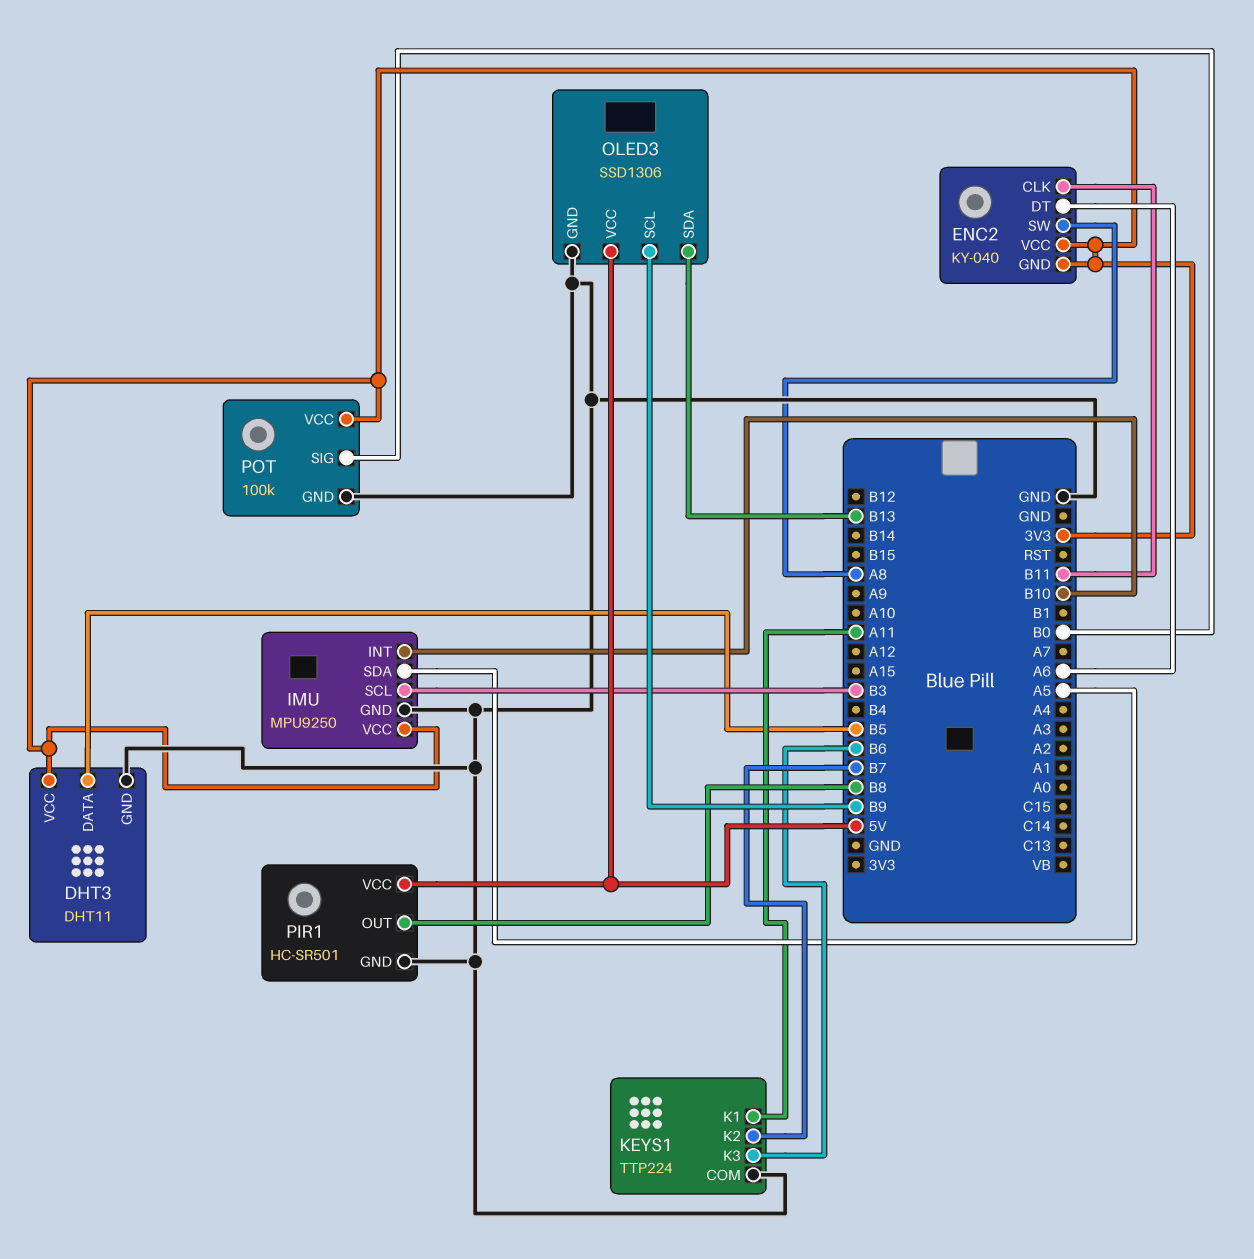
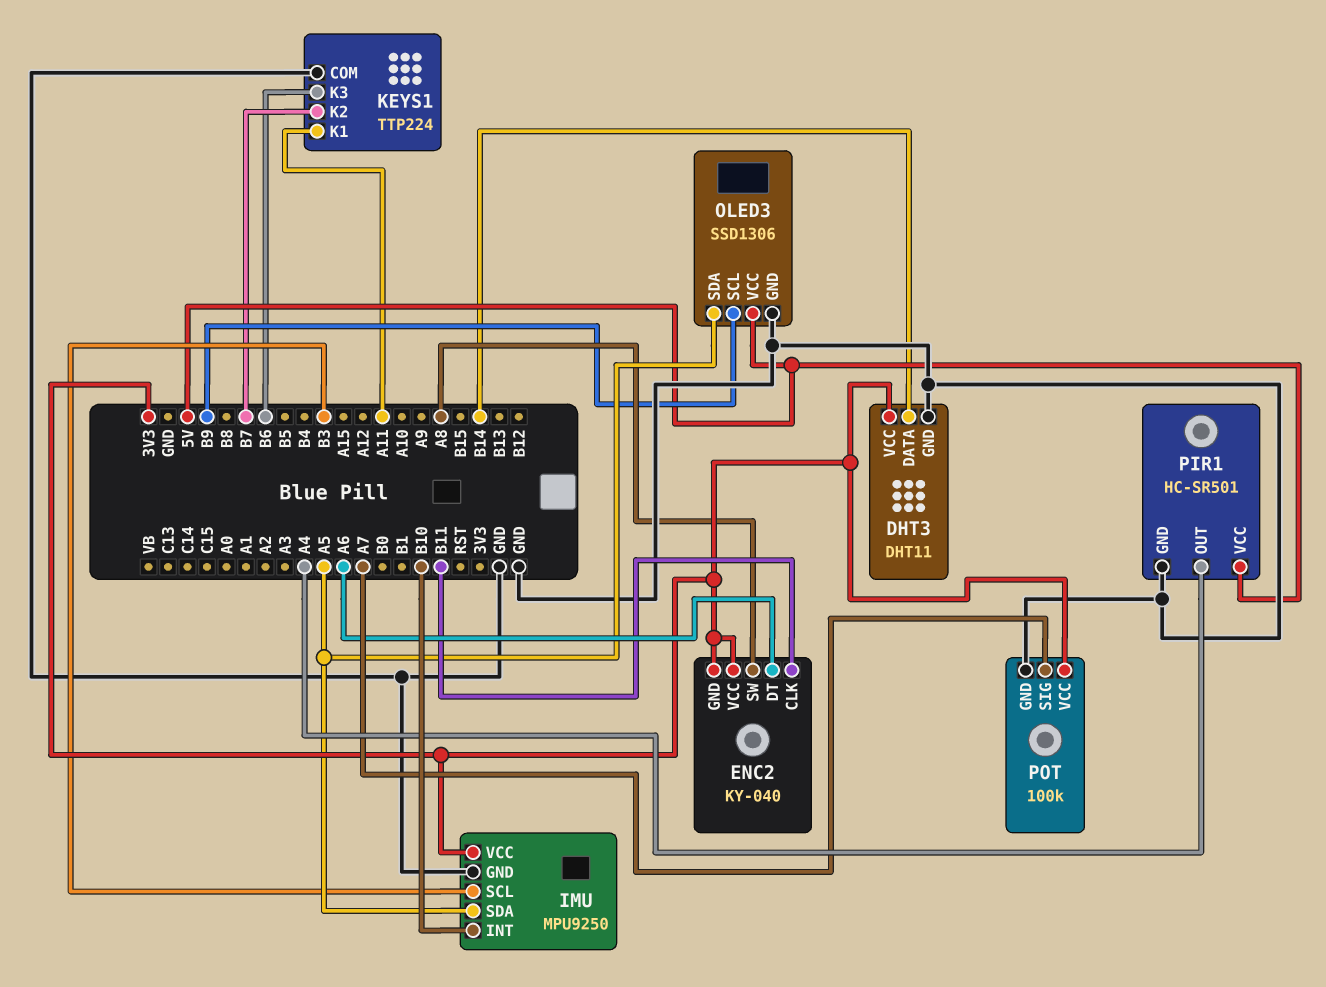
DHT3 pin DATA: B5 -> B14
OLED3 pin SDA: B13 -> A5
PIR1 pin OUT: B8 -> A4
POT pin SIG: B0 -> A7

